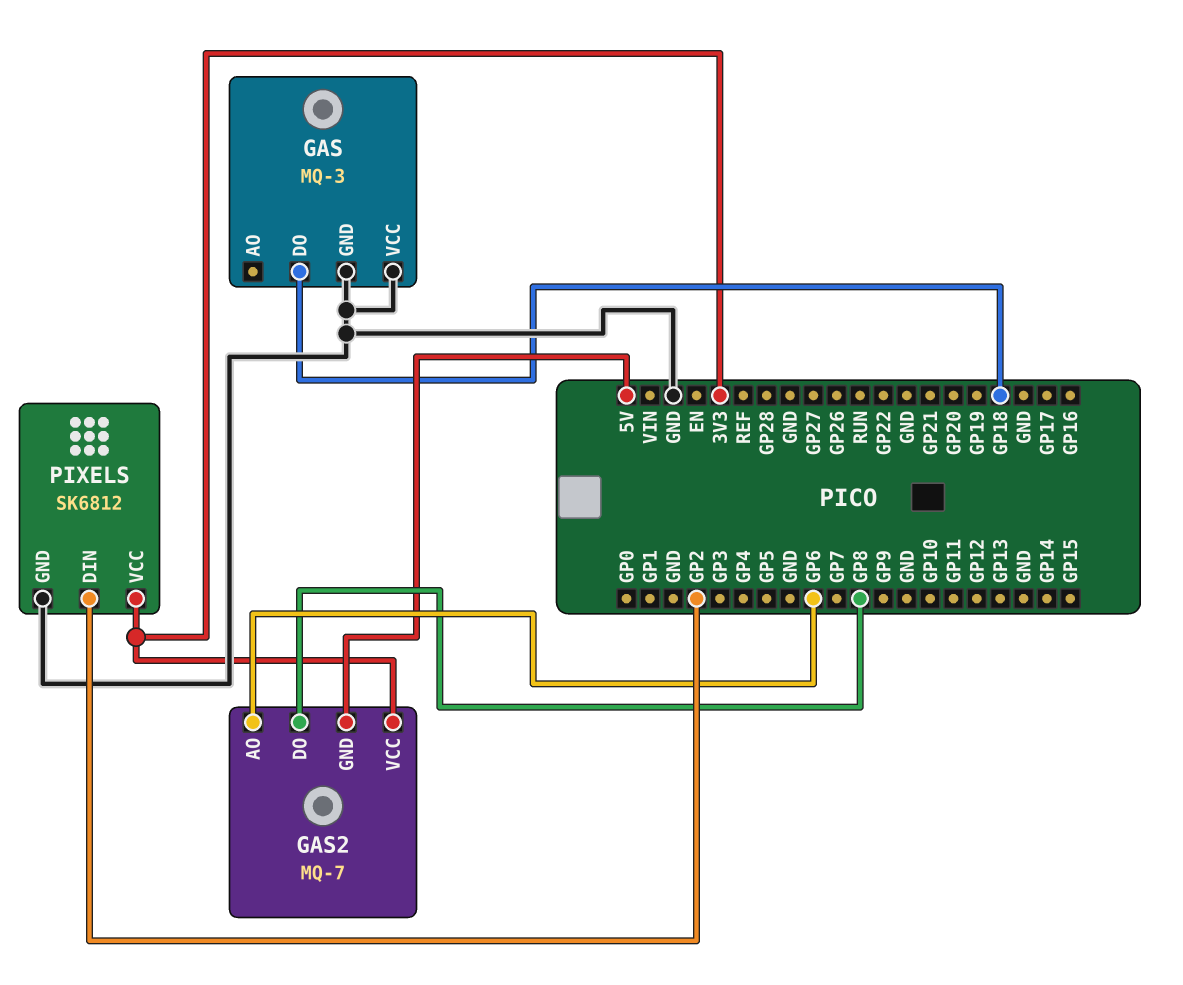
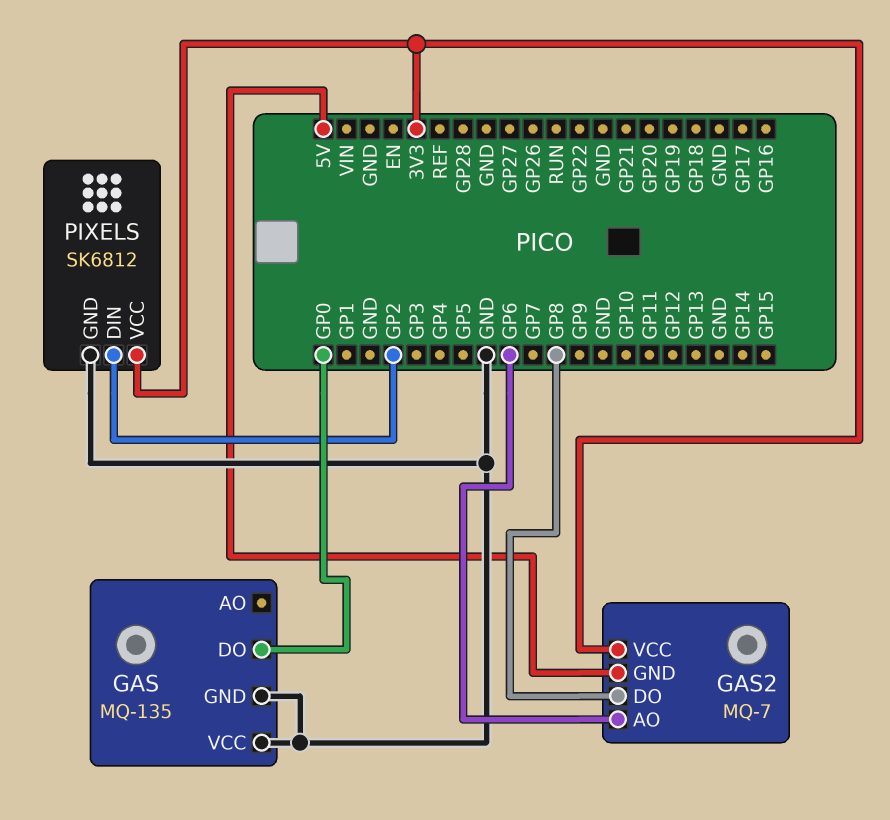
GAS: MQ-3 -> MQ-135
GAS pin DO: GP18 -> GP0

